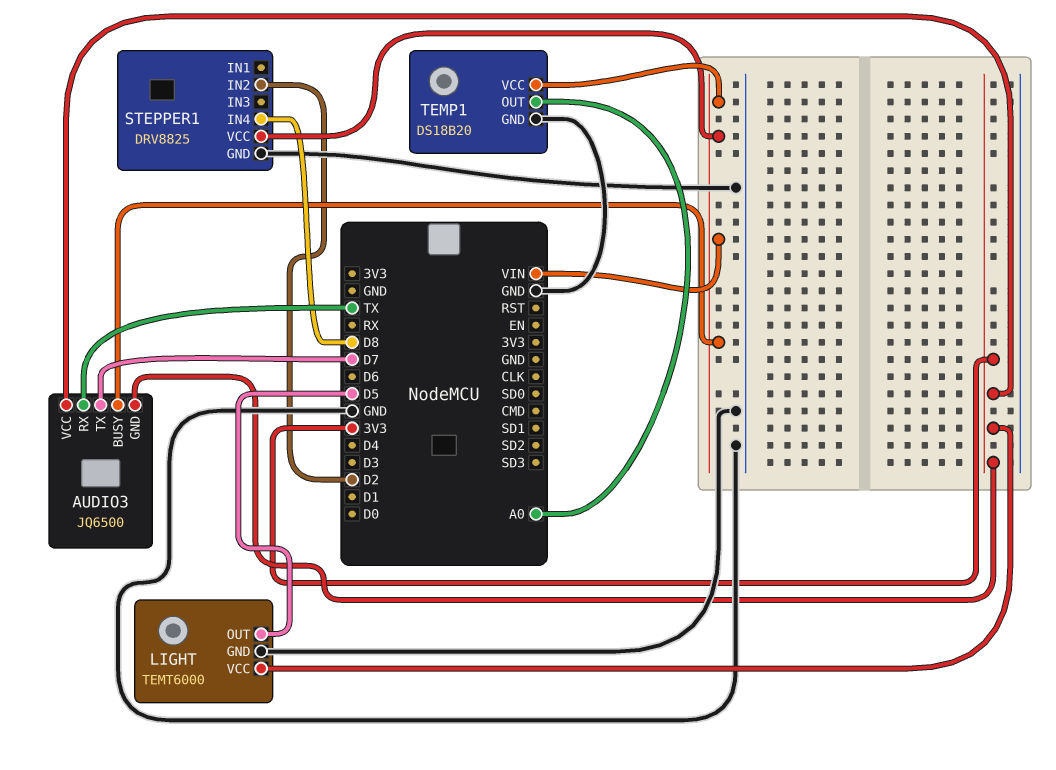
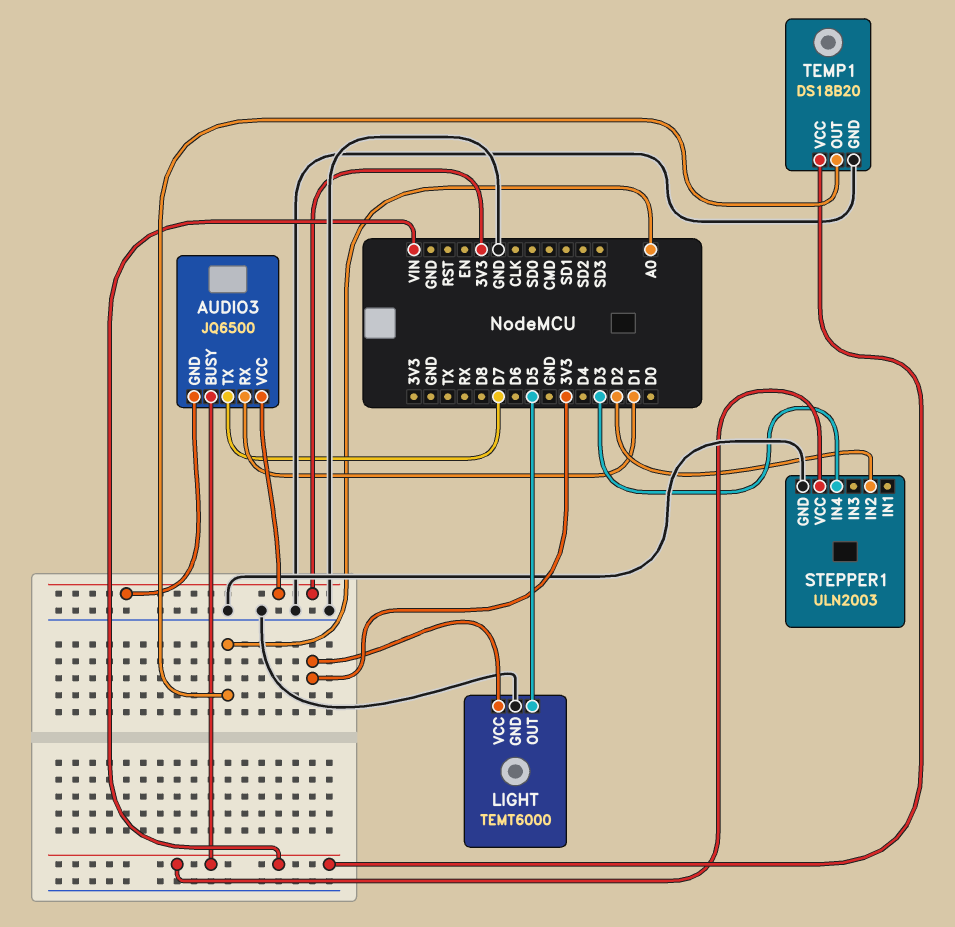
AUDIO3 pin RX: TX -> D1
STEPPER1: DRV8825 -> ULN2003
STEPPER1 pin IN4: D8 -> D3

